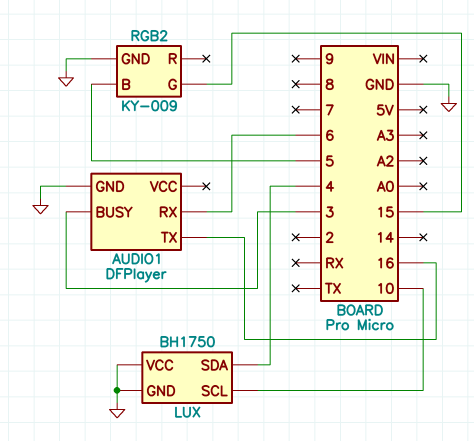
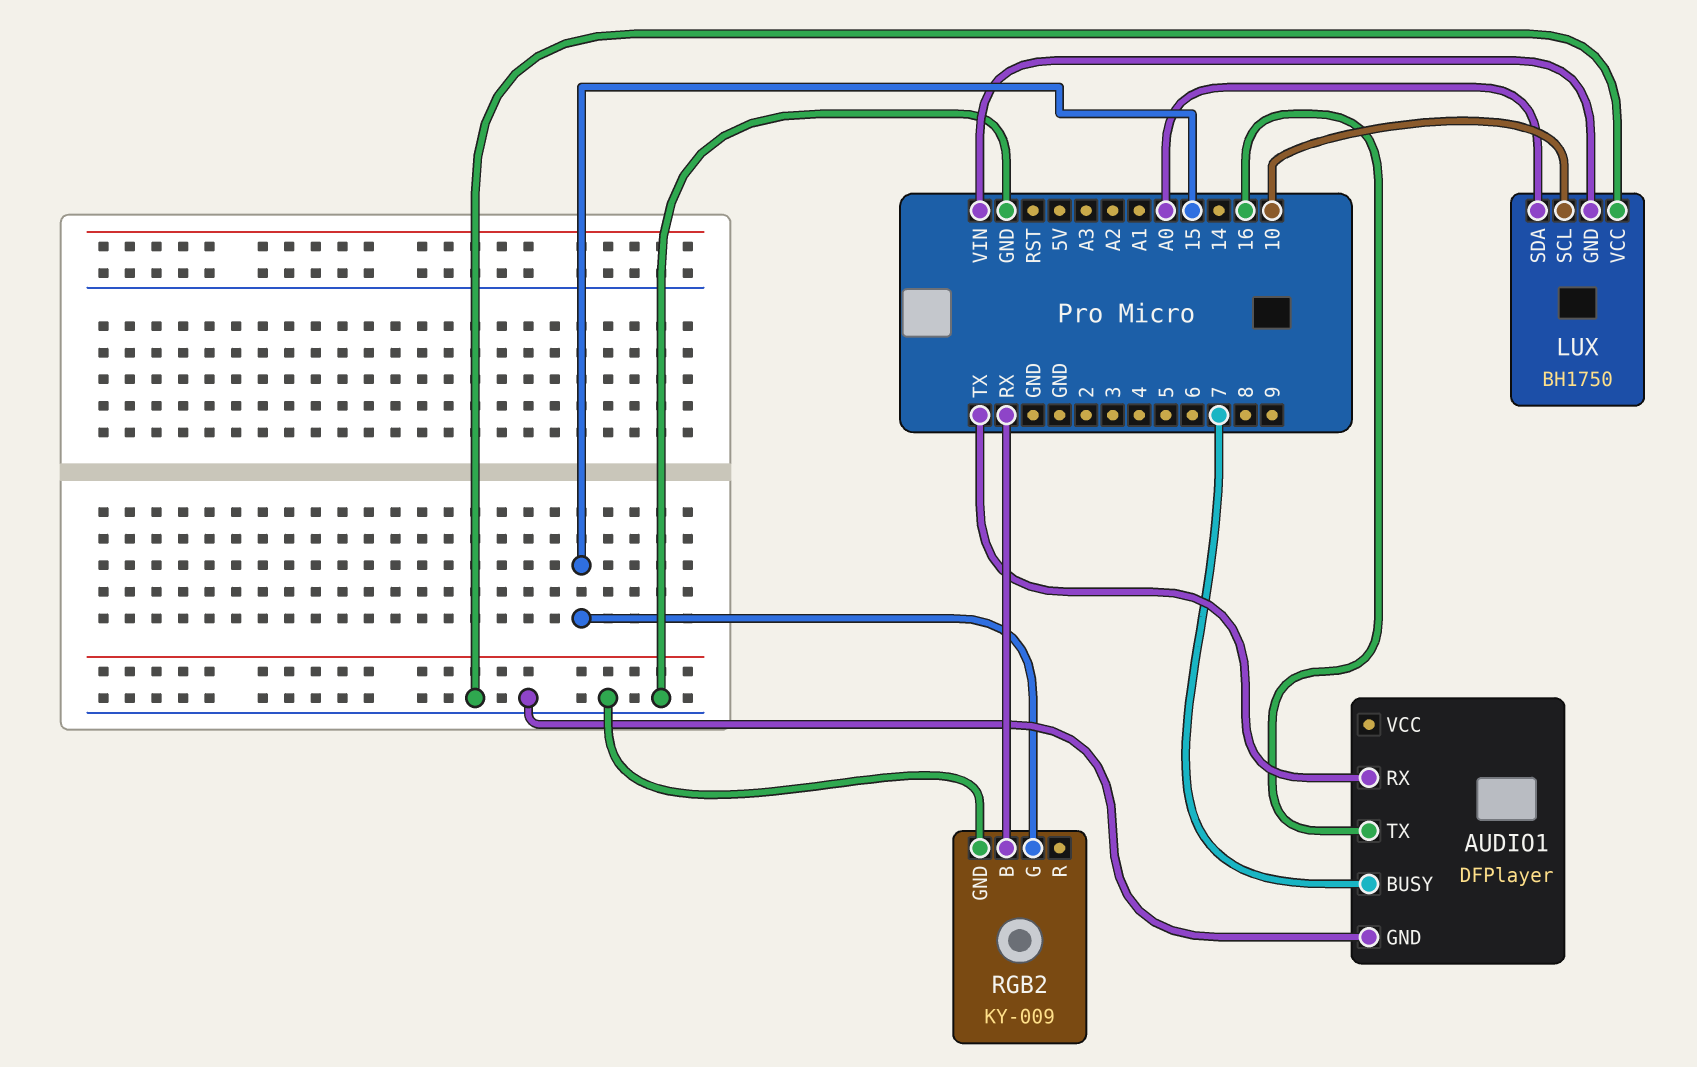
AUDIO1 pin BUSY: 3 -> 7
AUDIO1 pin RX: 6 -> TX
LUX pin GND: GND -> VIN
LUX pin SDA: 4 -> A0
RGB2 pin B: 5 -> RX

